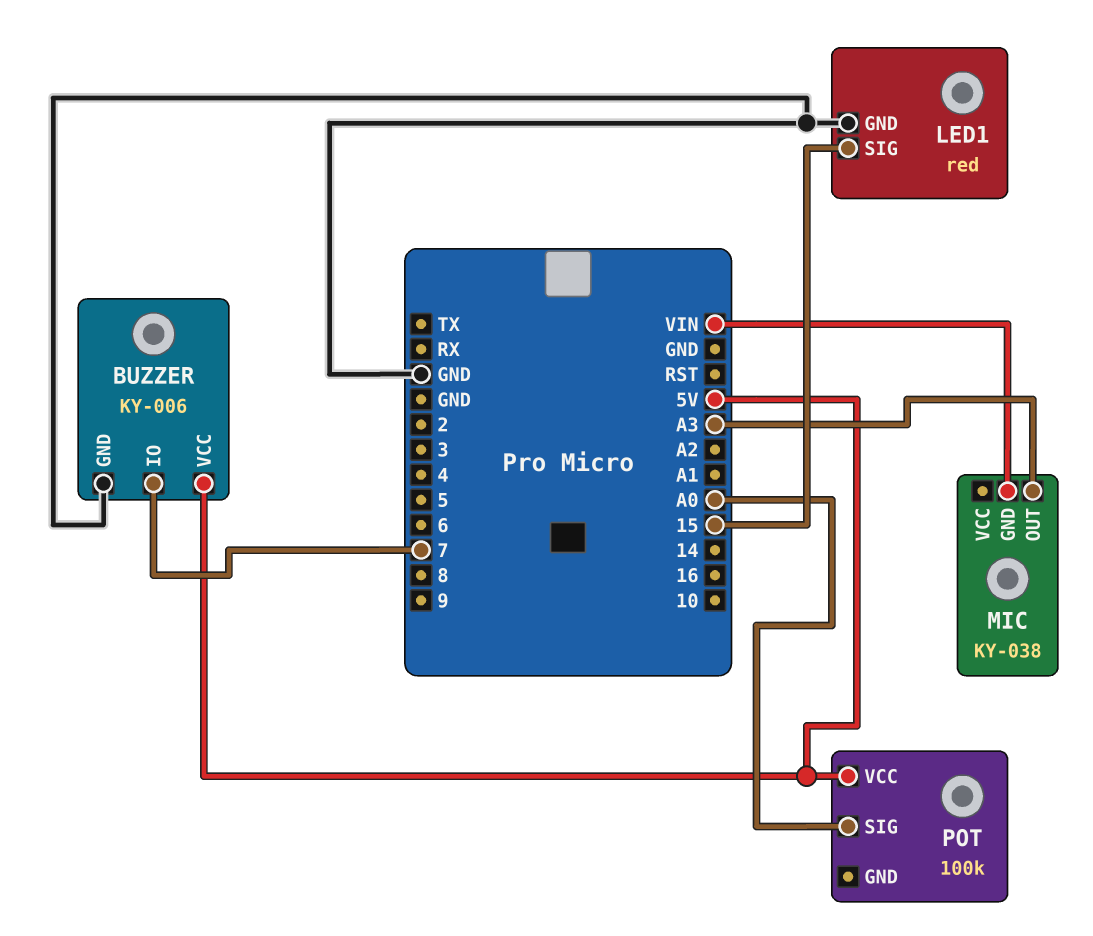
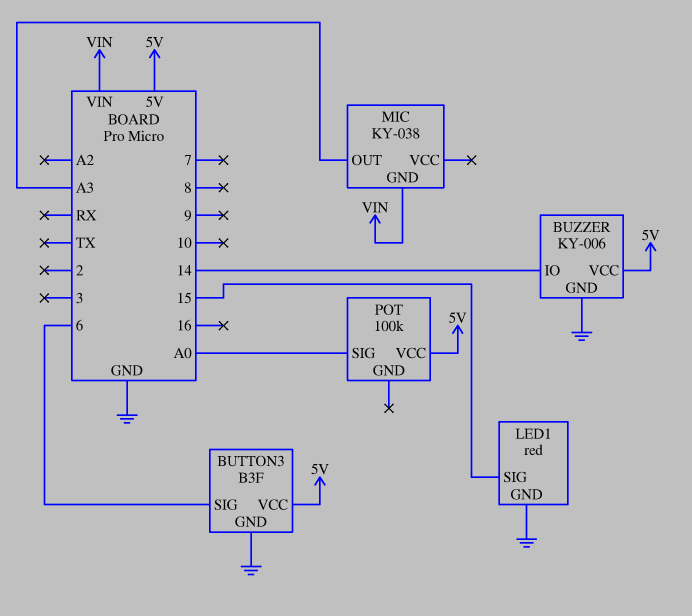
BUTTON3: none -> B3F
BUTTON3 pin GND: none -> GND
BUTTON3 pin SIG: none -> 6
BUTTON3 pin VCC: none -> 5V
BUZZER pin IO: 7 -> 14

